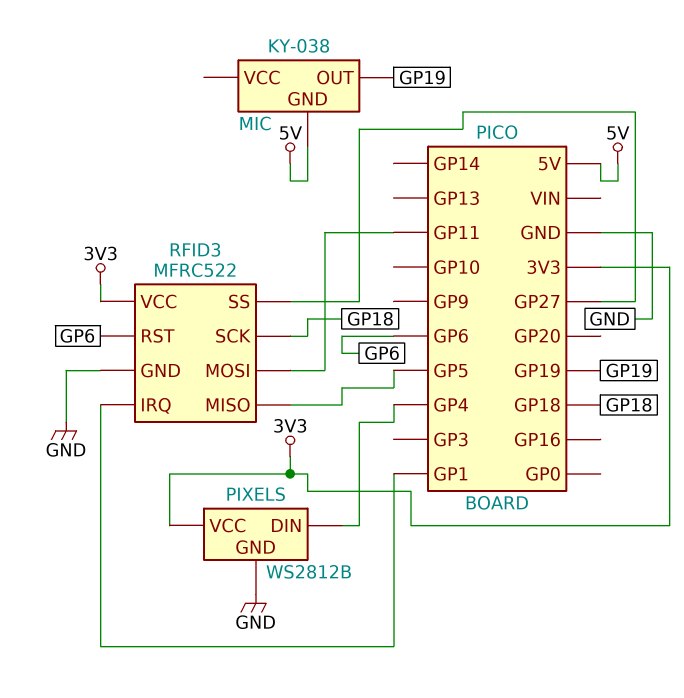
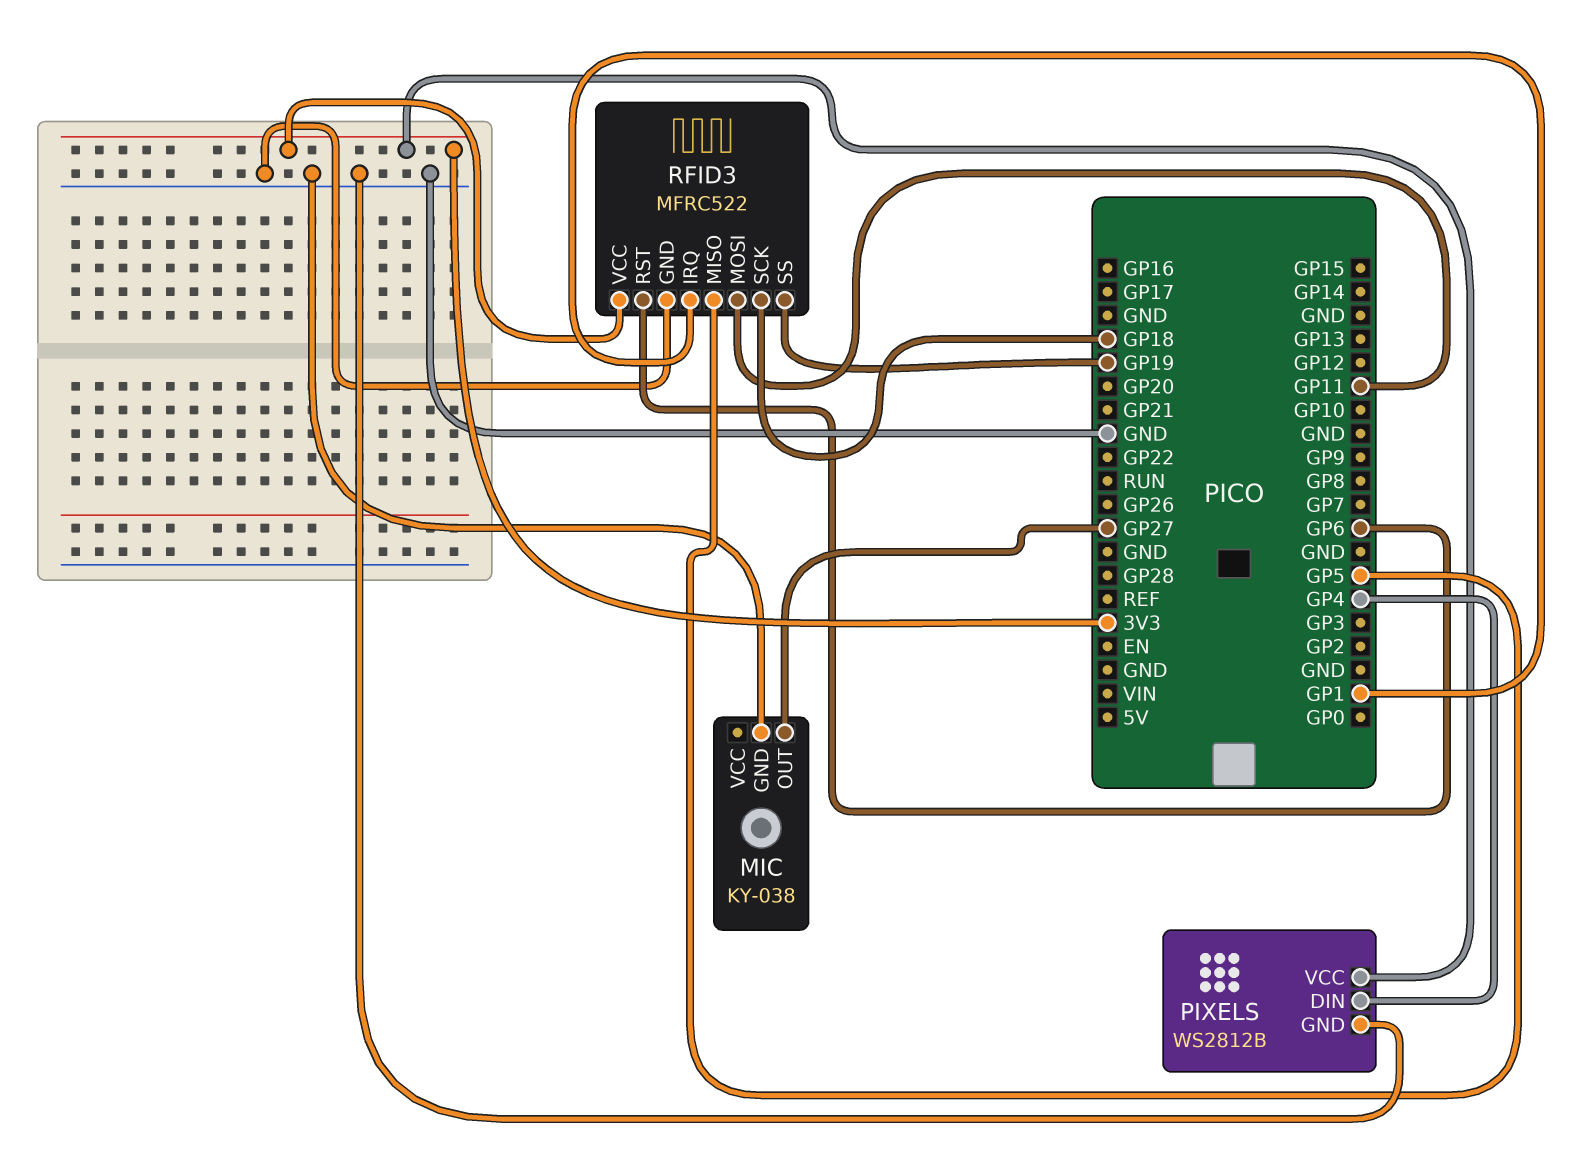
MIC pin GND: 5V -> GND
MIC pin OUT: GP19 -> GP27
RFID3 pin SS: GP27 -> GP19

